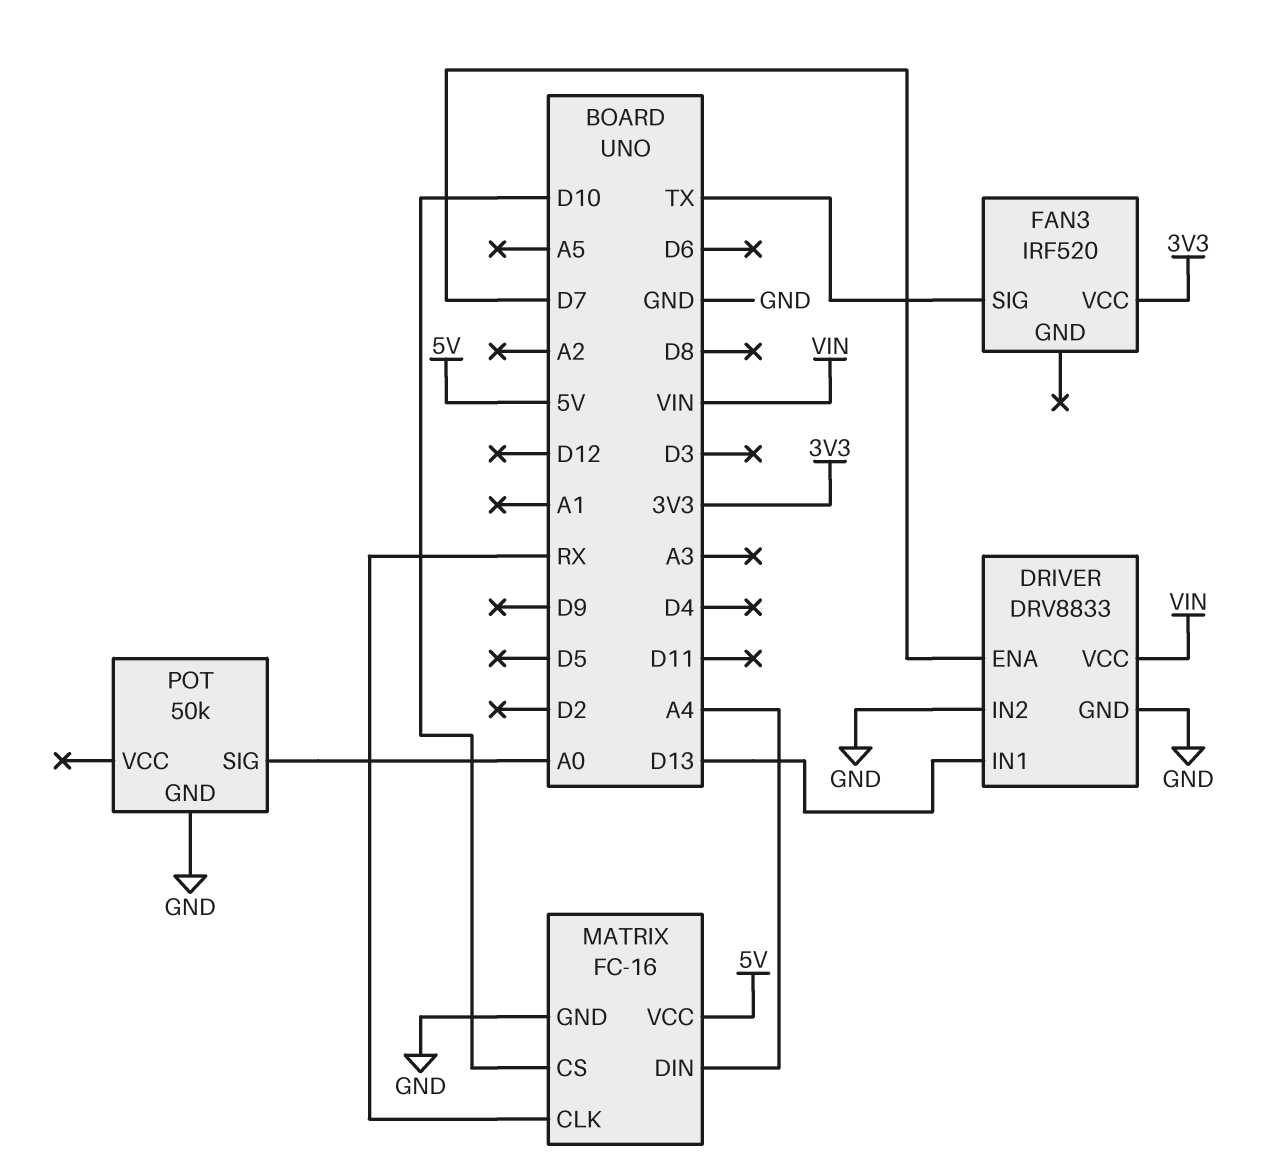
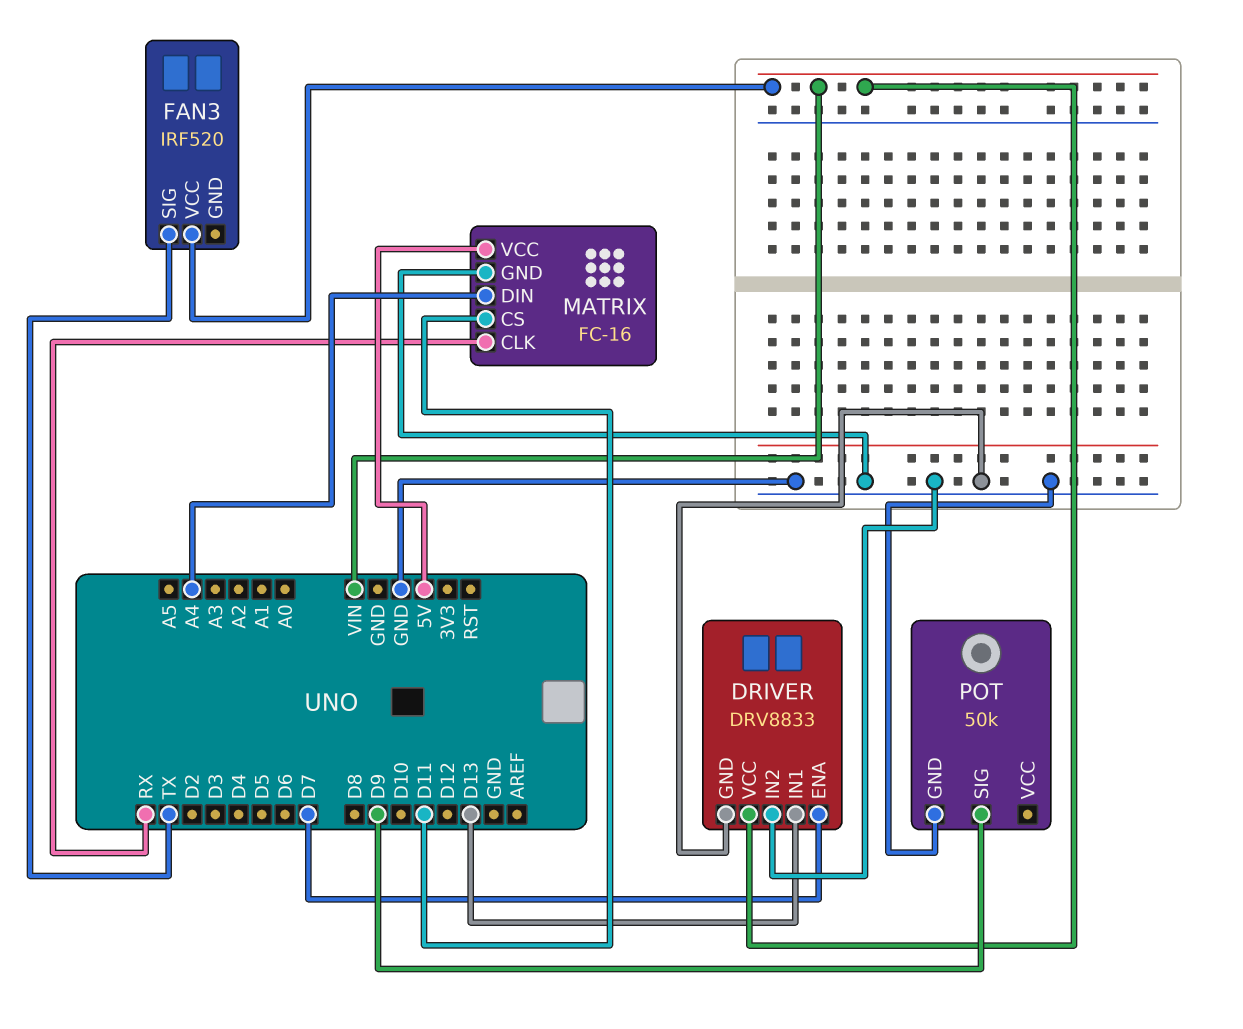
FAN3 pin VCC: 3V3 -> VIN
MATRIX pin CS: D10 -> D11
POT pin SIG: A0 -> D9

